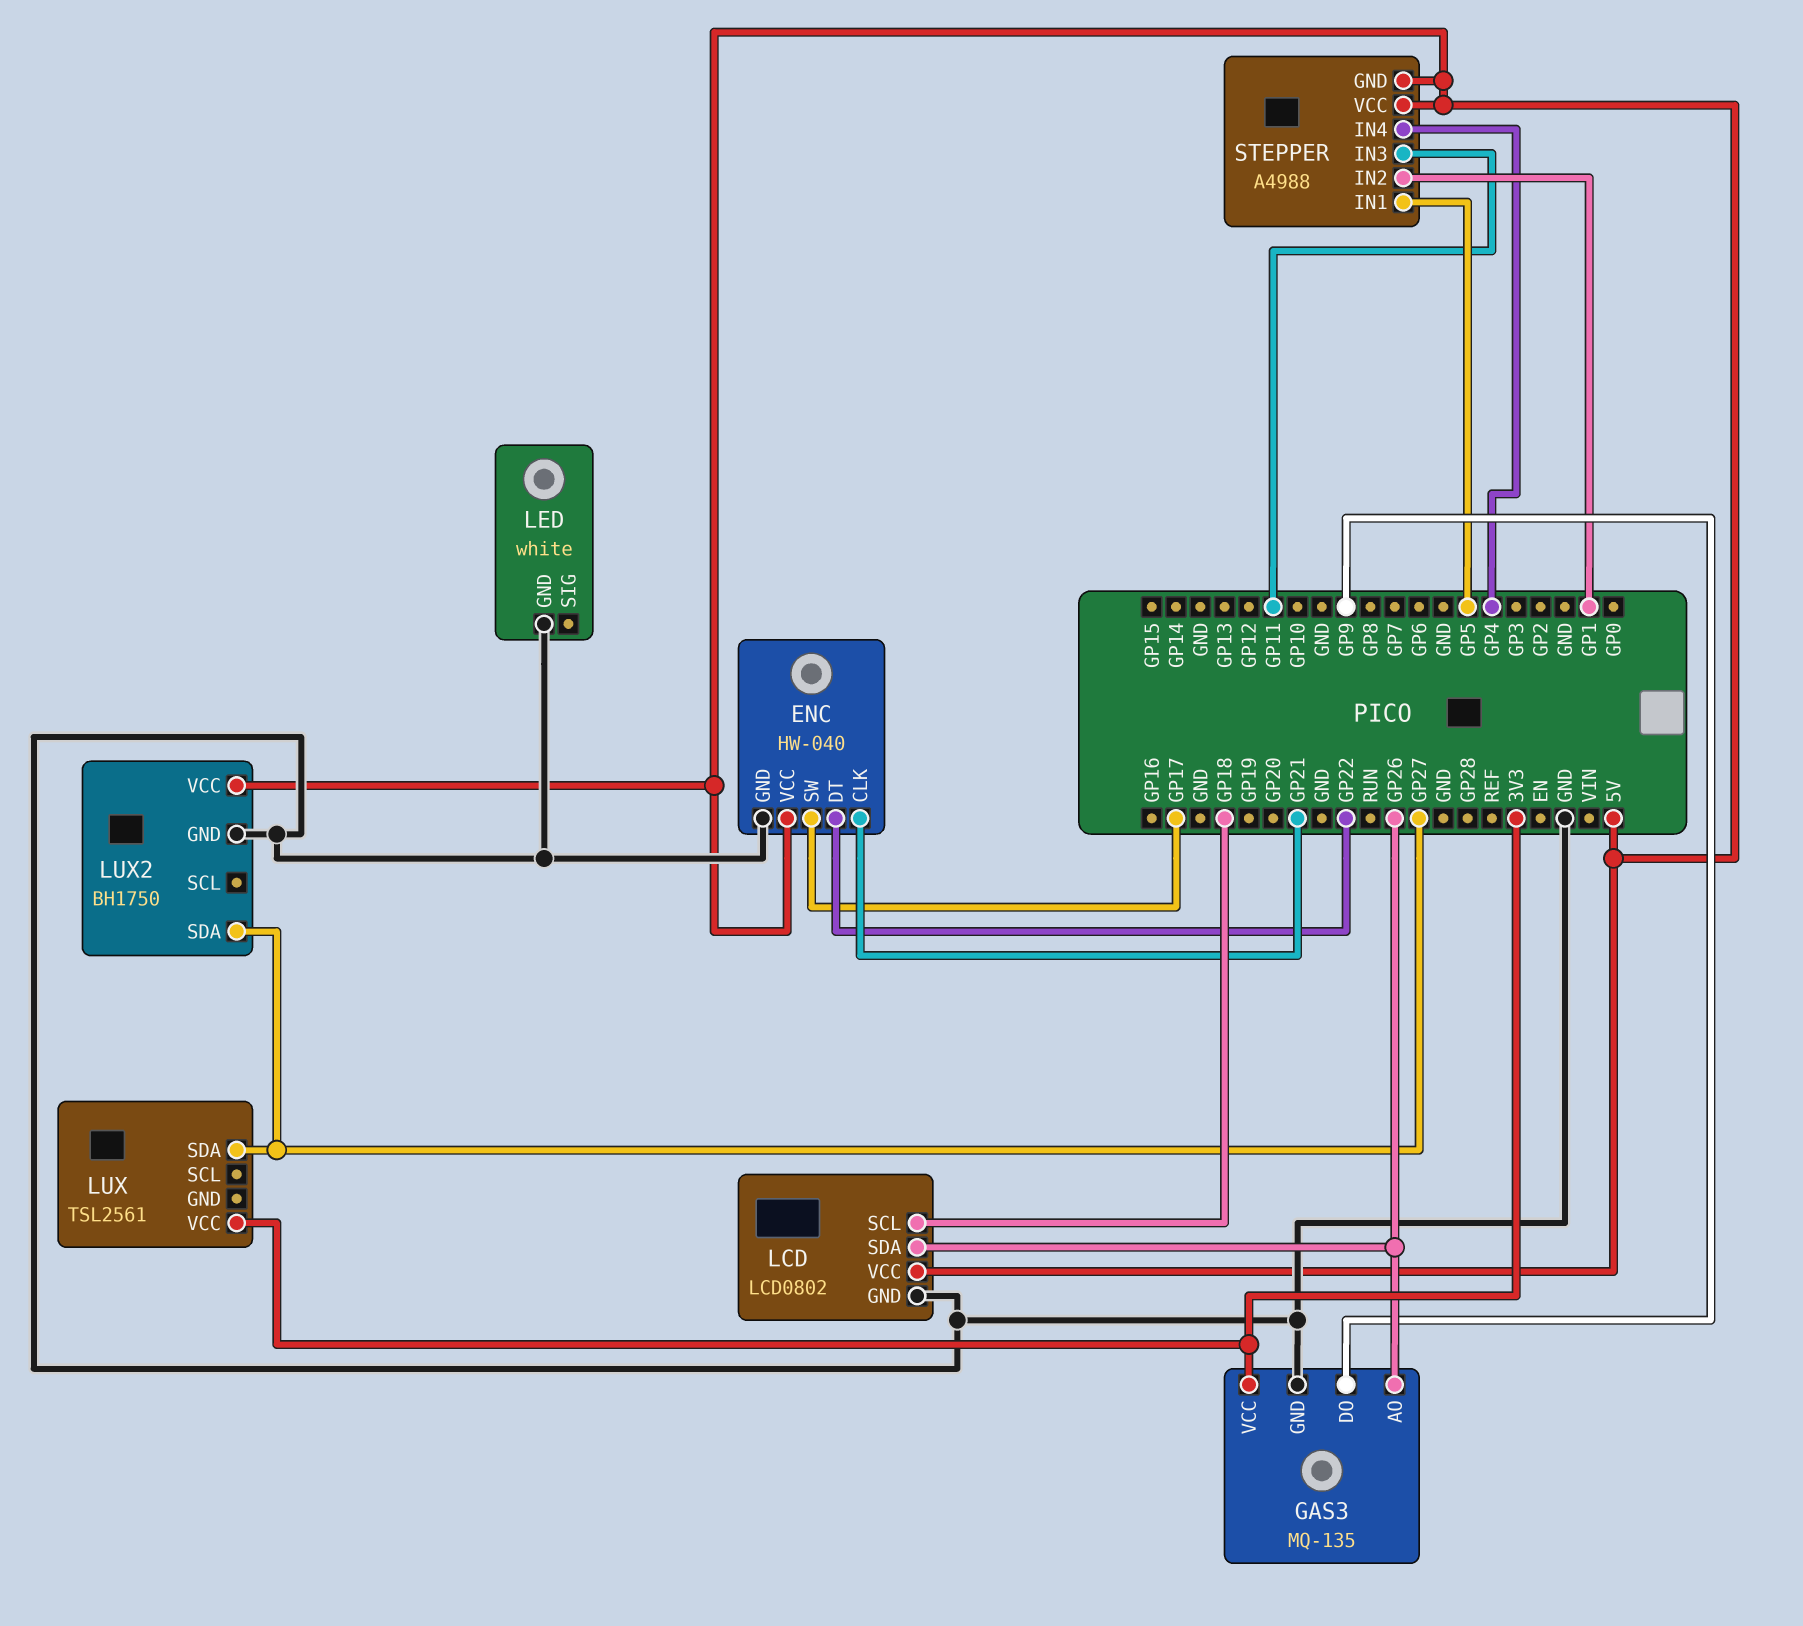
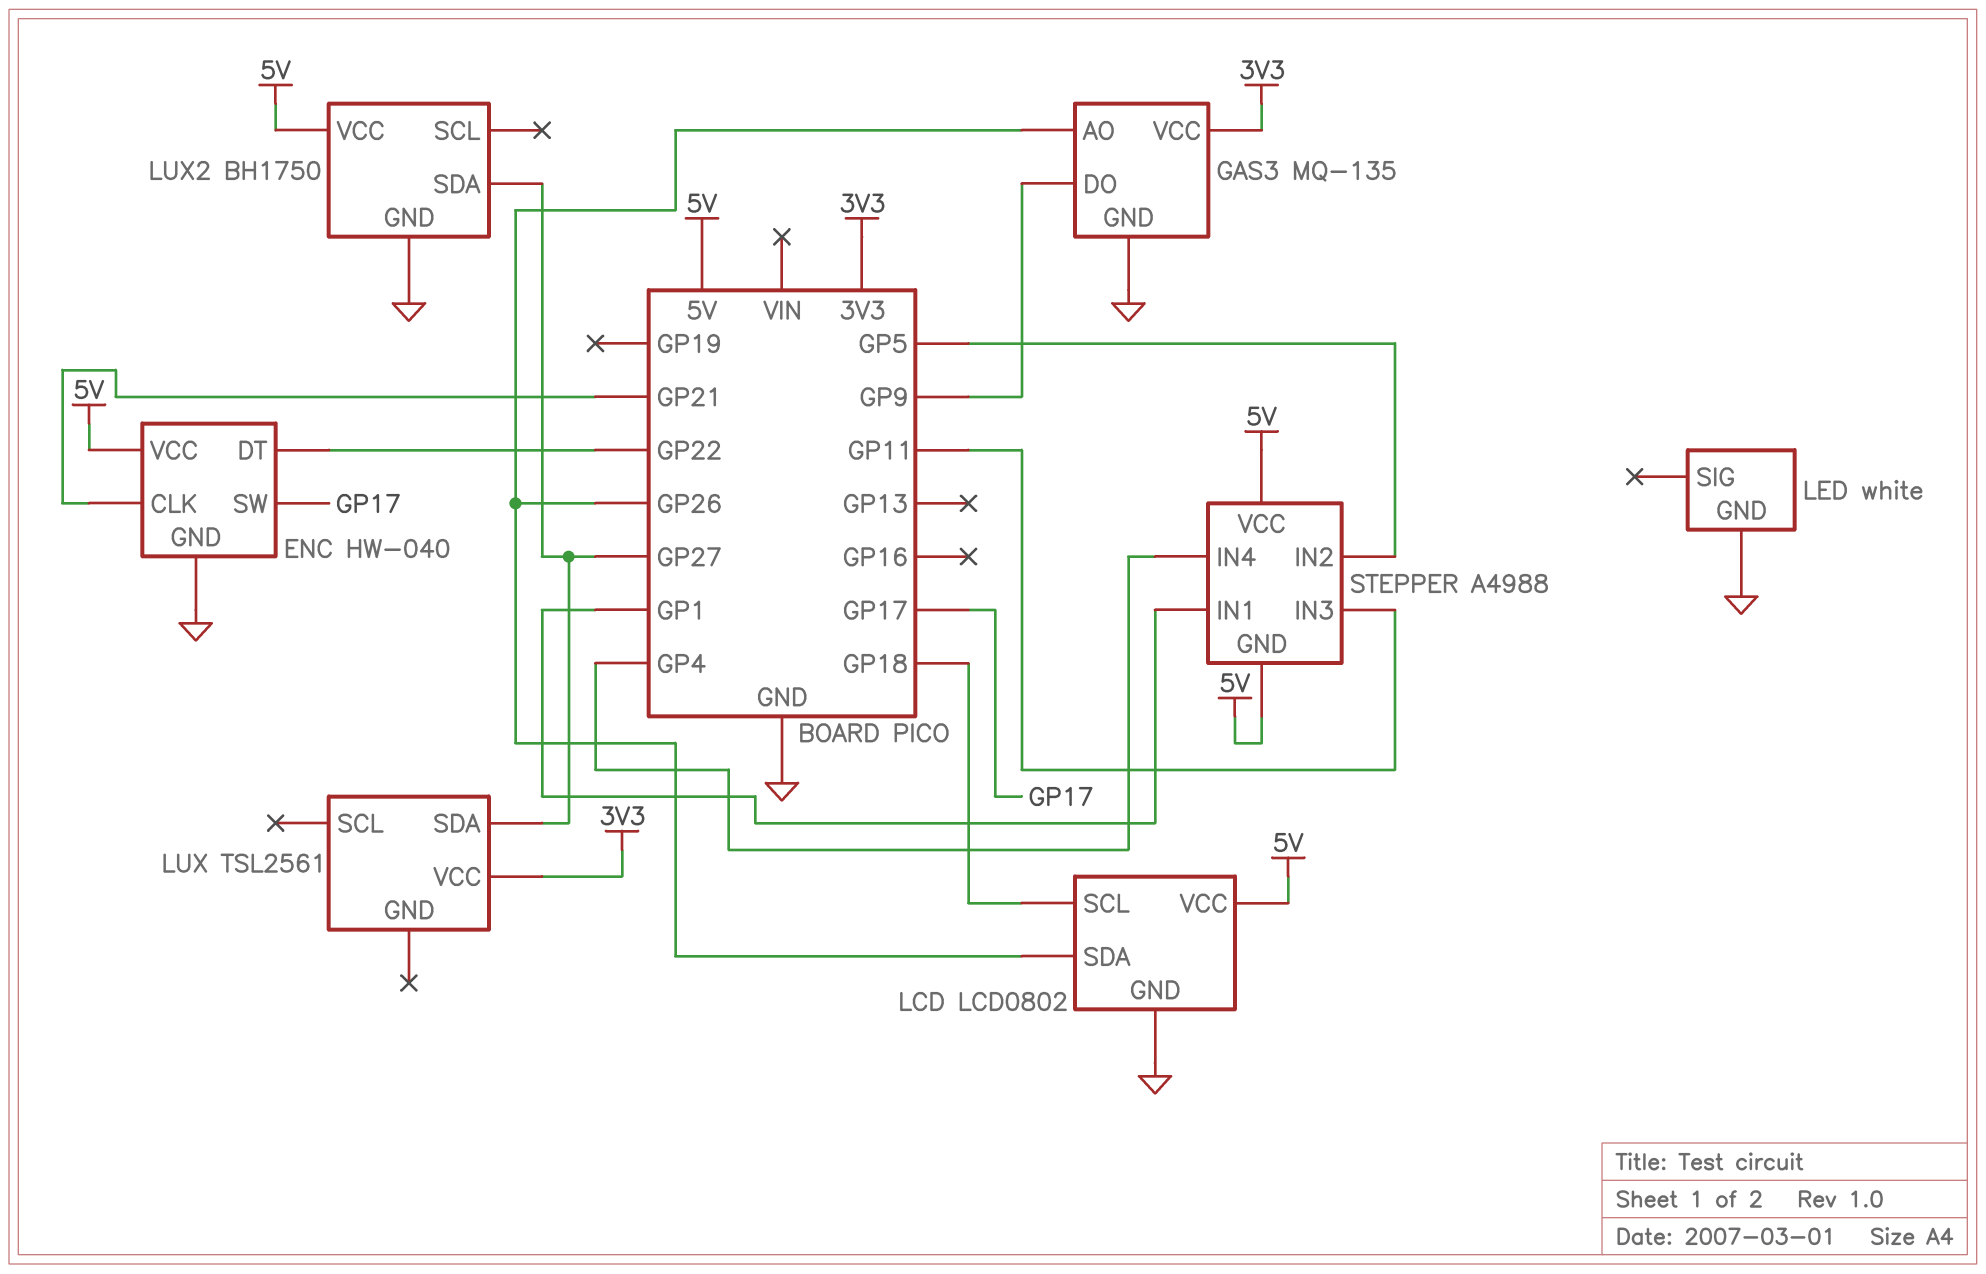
STEPPER pin IN1: GP5 -> GP1
STEPPER pin IN2: GP1 -> GP5

